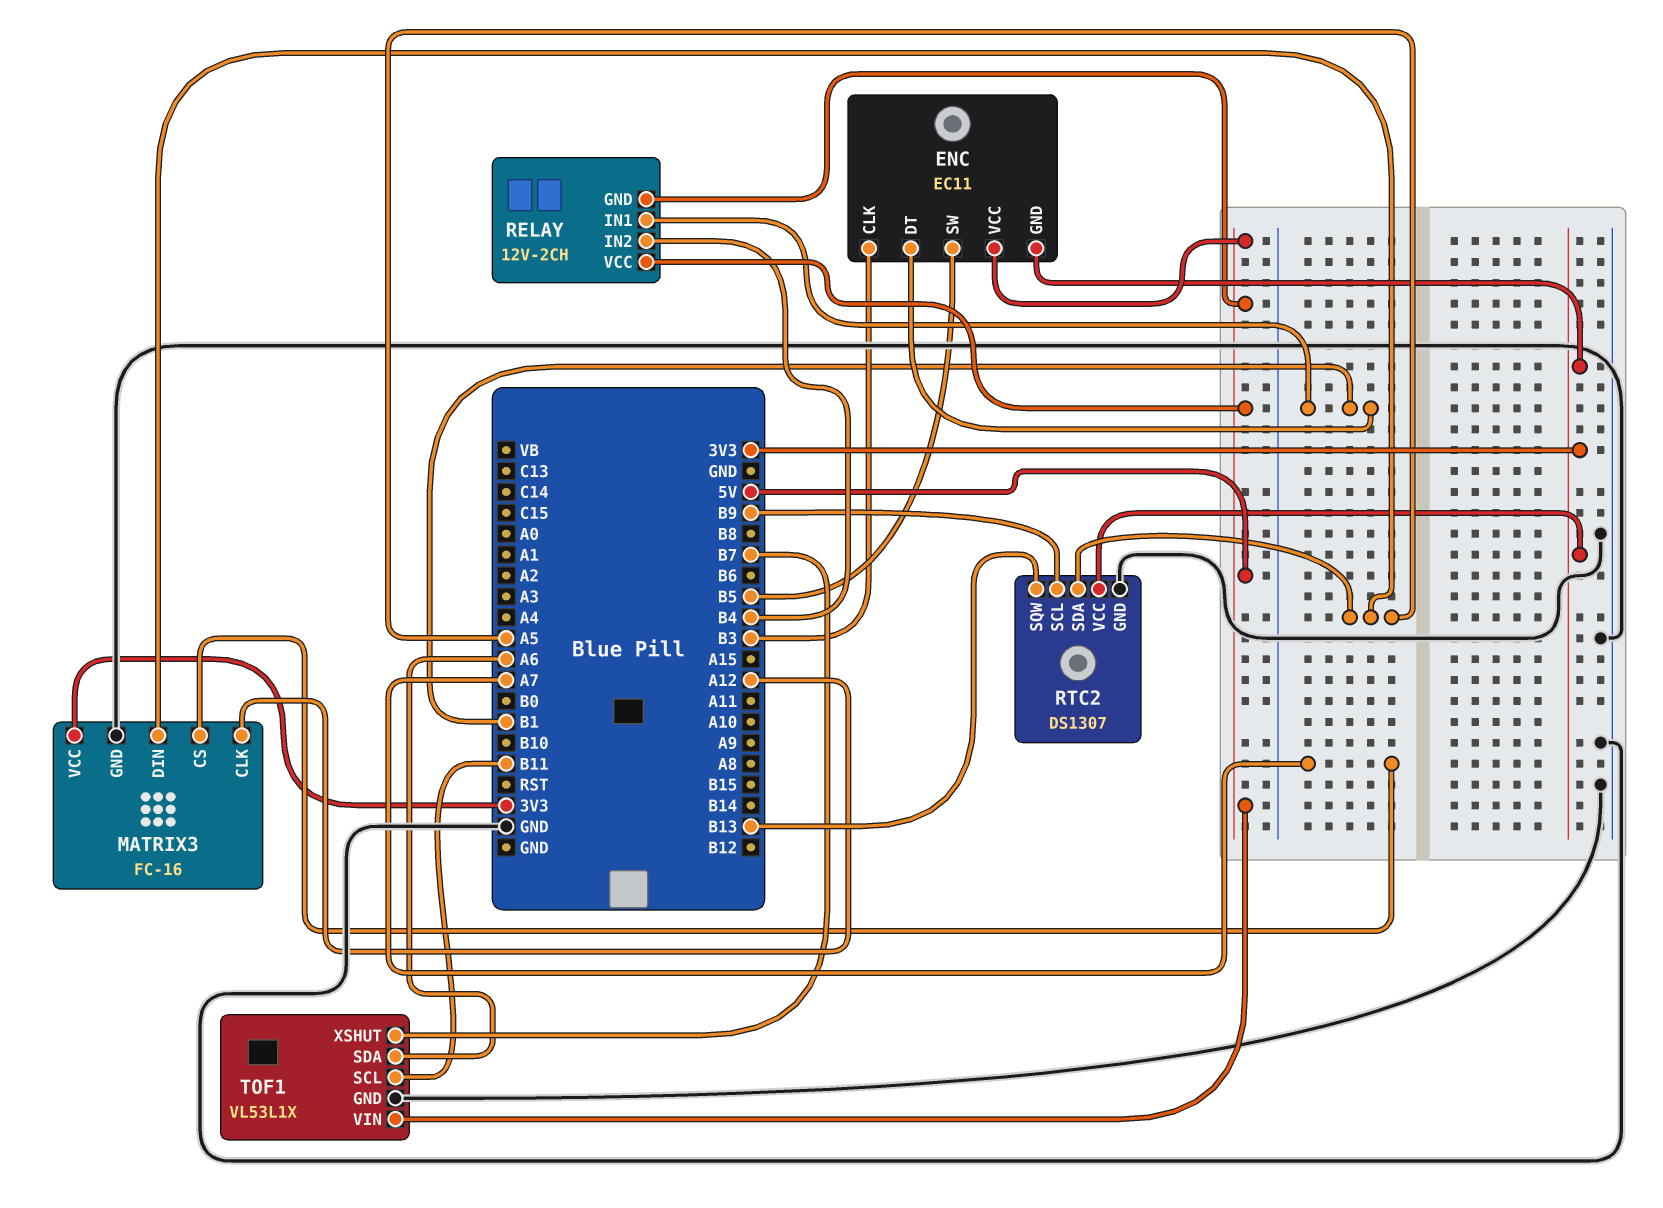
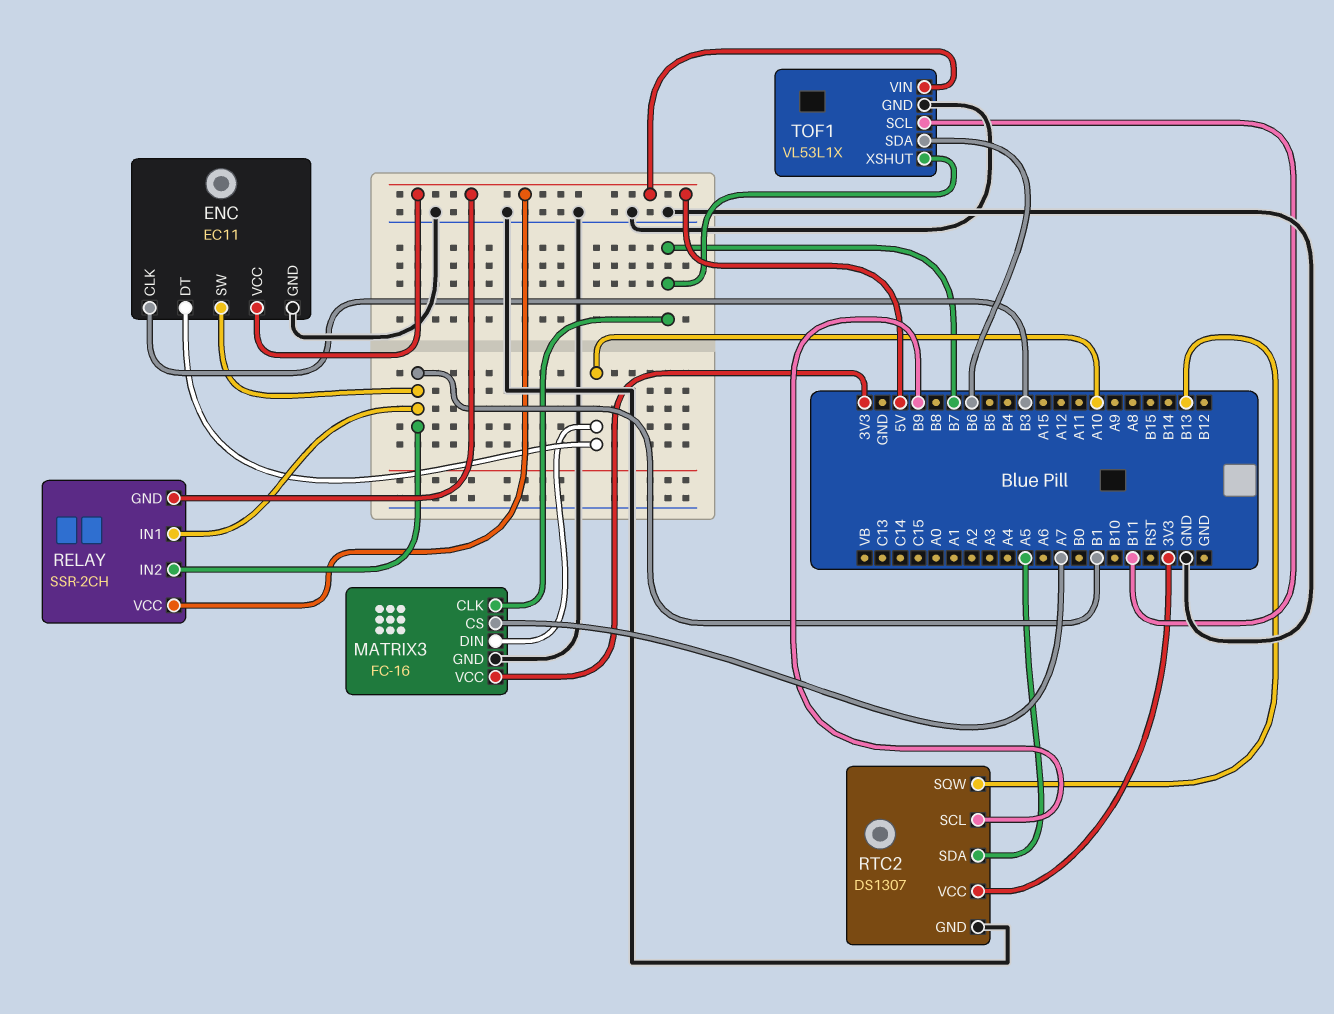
ENC pin DT: B1 -> A10
ENC pin GND: 3V3 -> GND
ENC pin SW: B5 -> B1
MATRIX3 pin CLK: A12 -> B7
MATRIX3 pin DIN: A5 -> A10
RELAY: 12V-2CH -> SSR-2CH
RELAY pin IN2: B4 -> B1
TOF1 pin SDA: A6 -> B6

